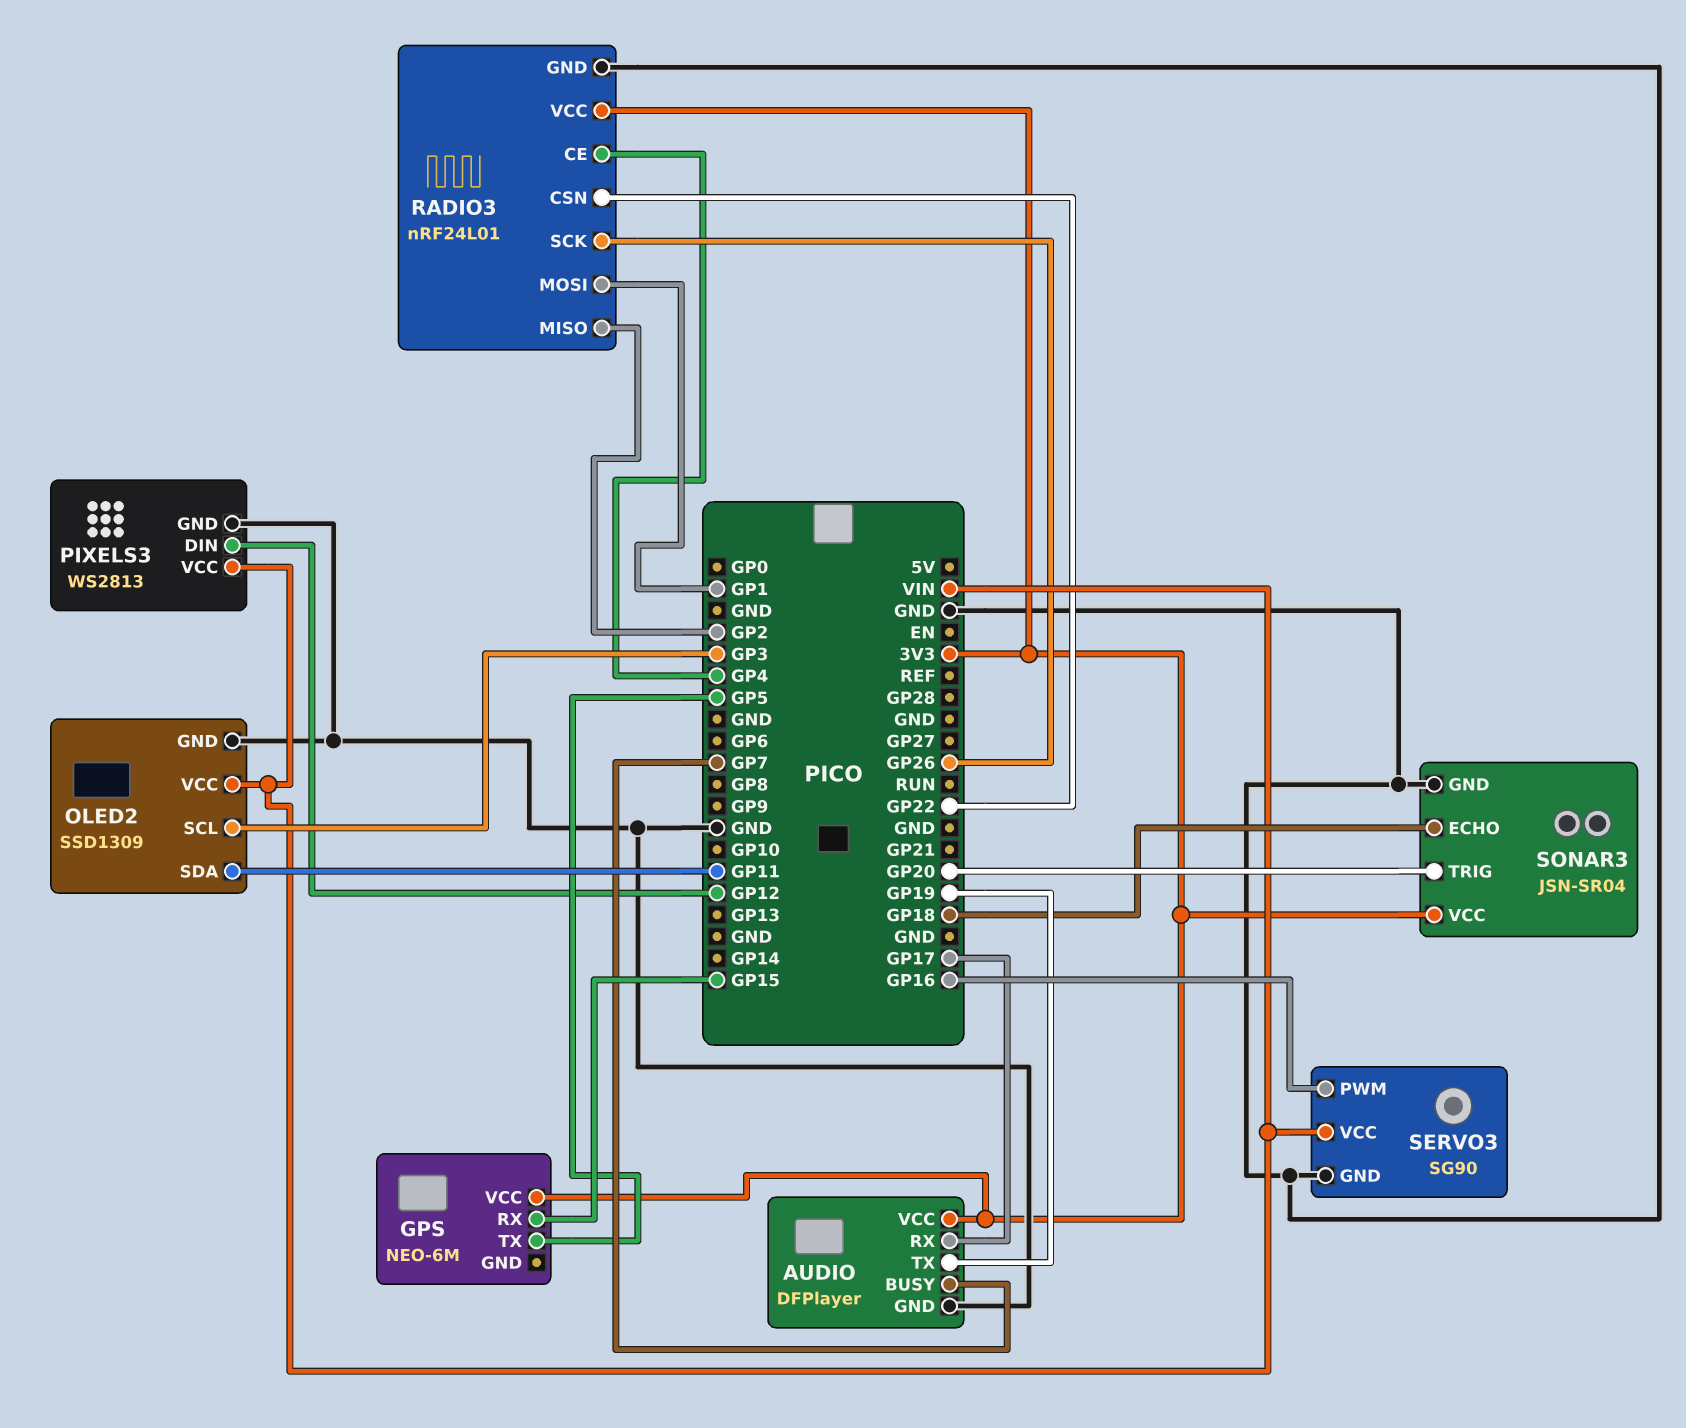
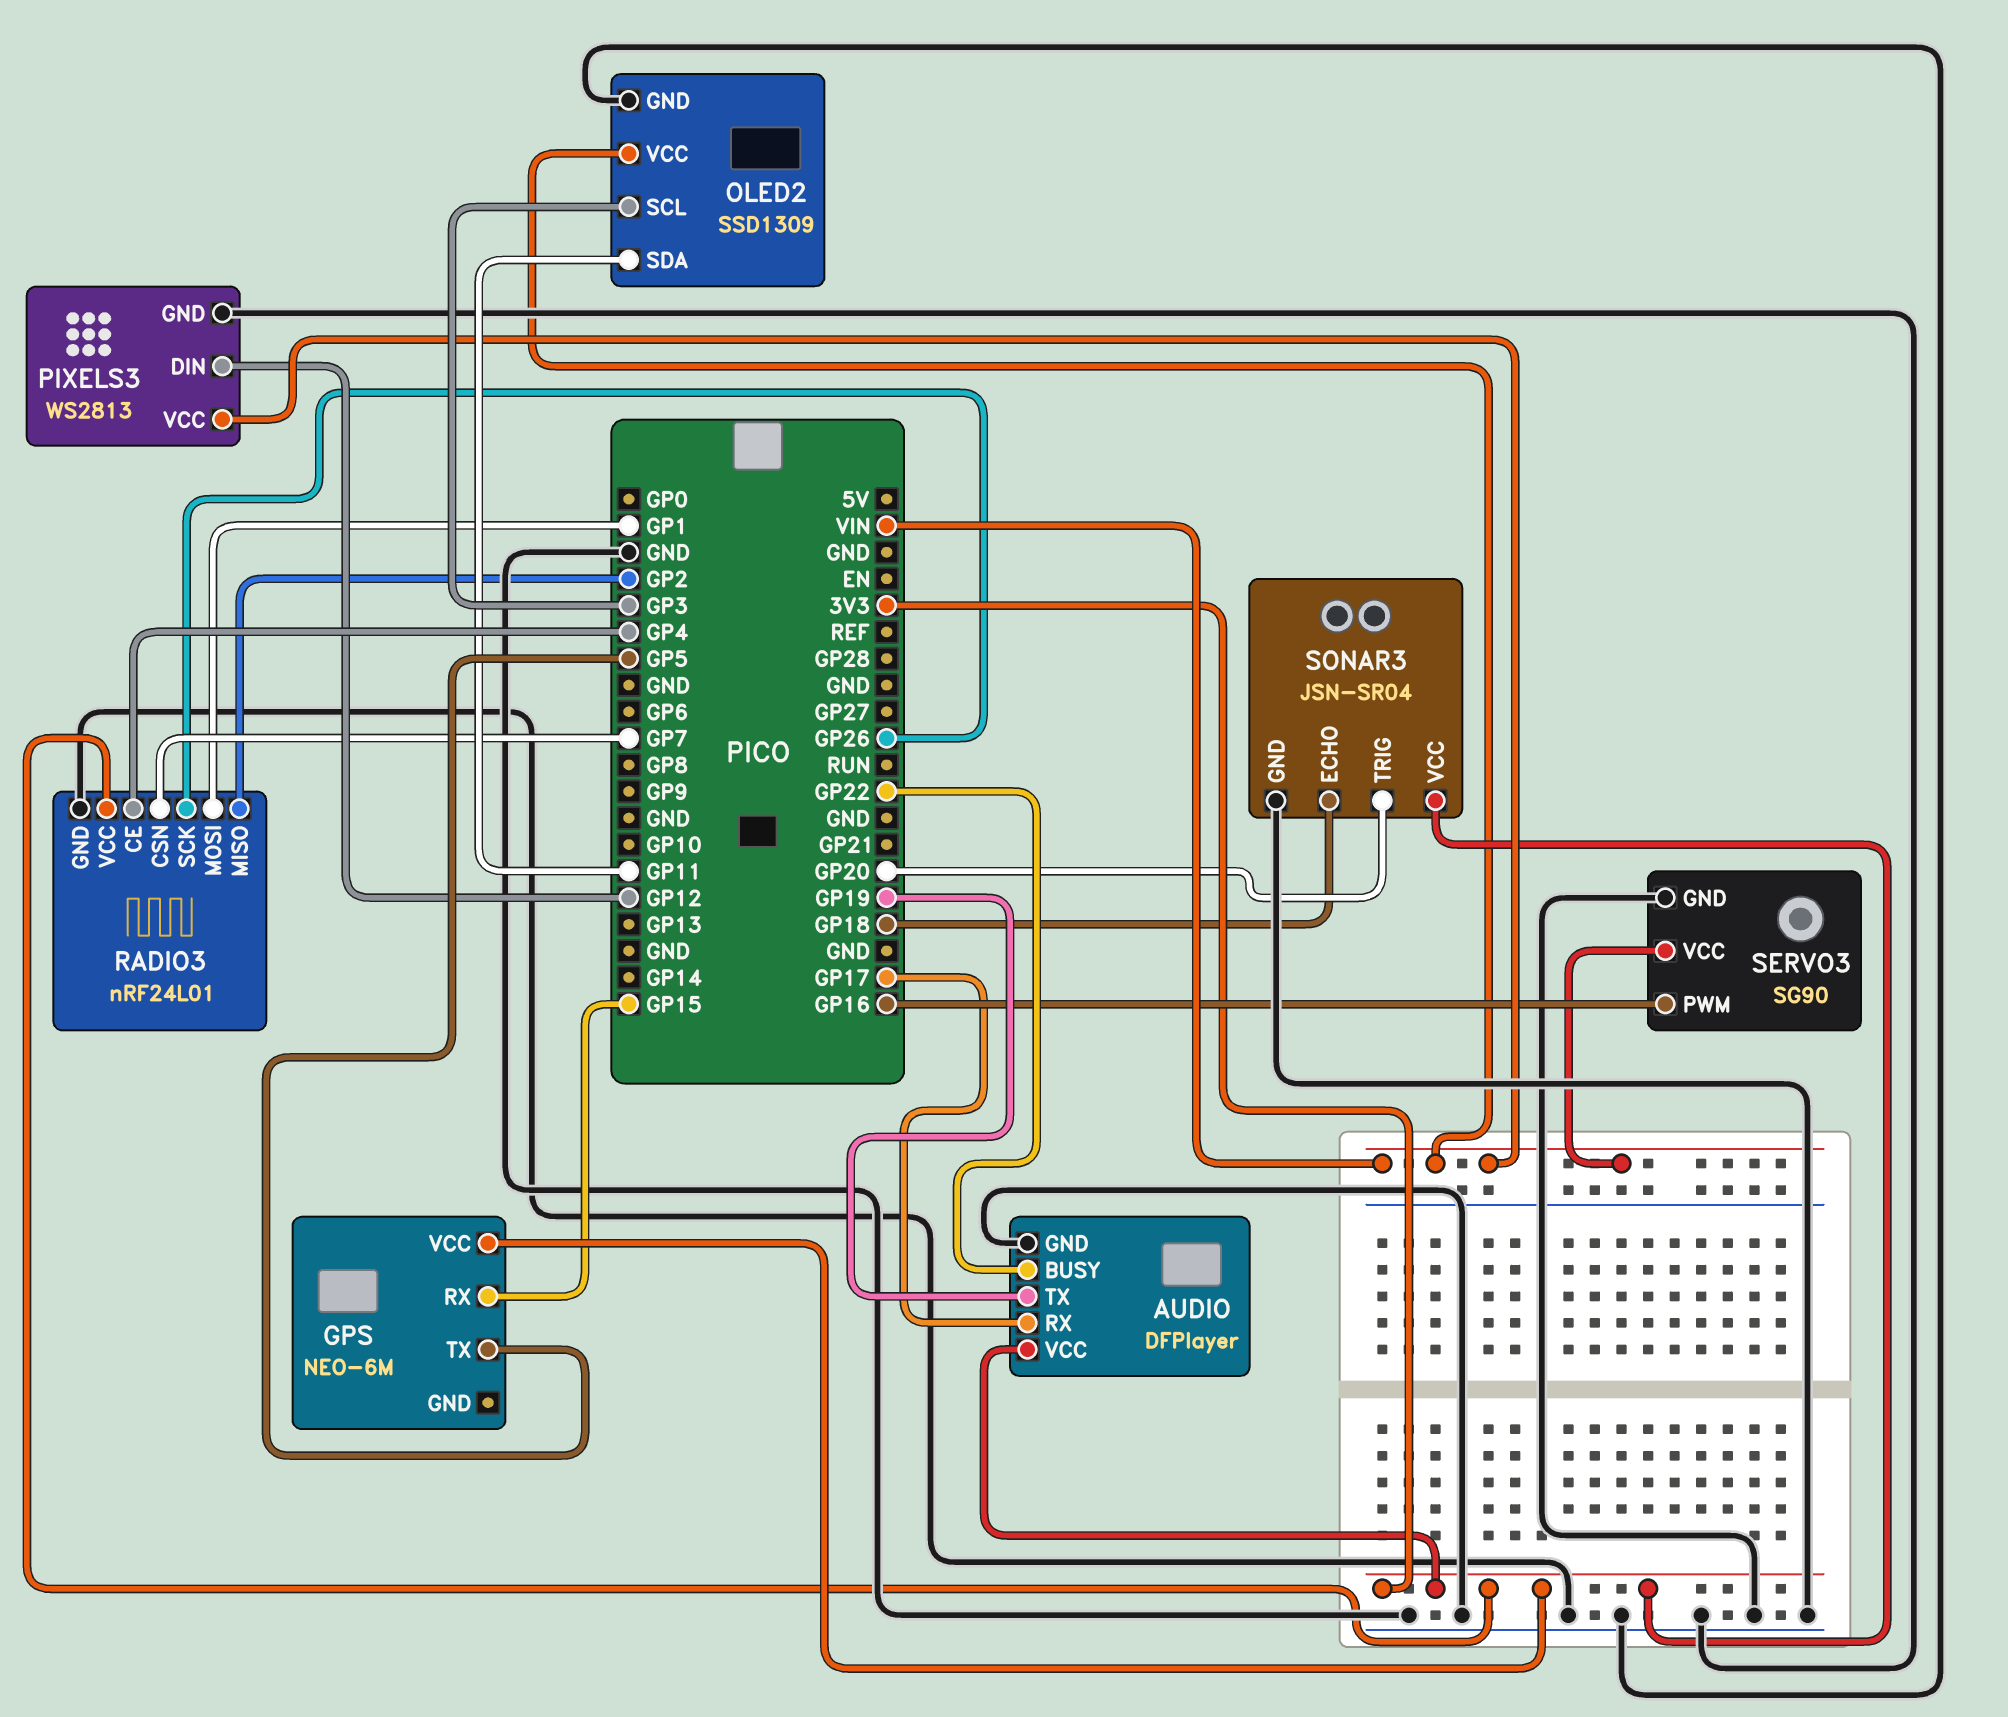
AUDIO pin BUSY: GP7 -> GP22
RADIO3 pin CSN: GP22 -> GP7

